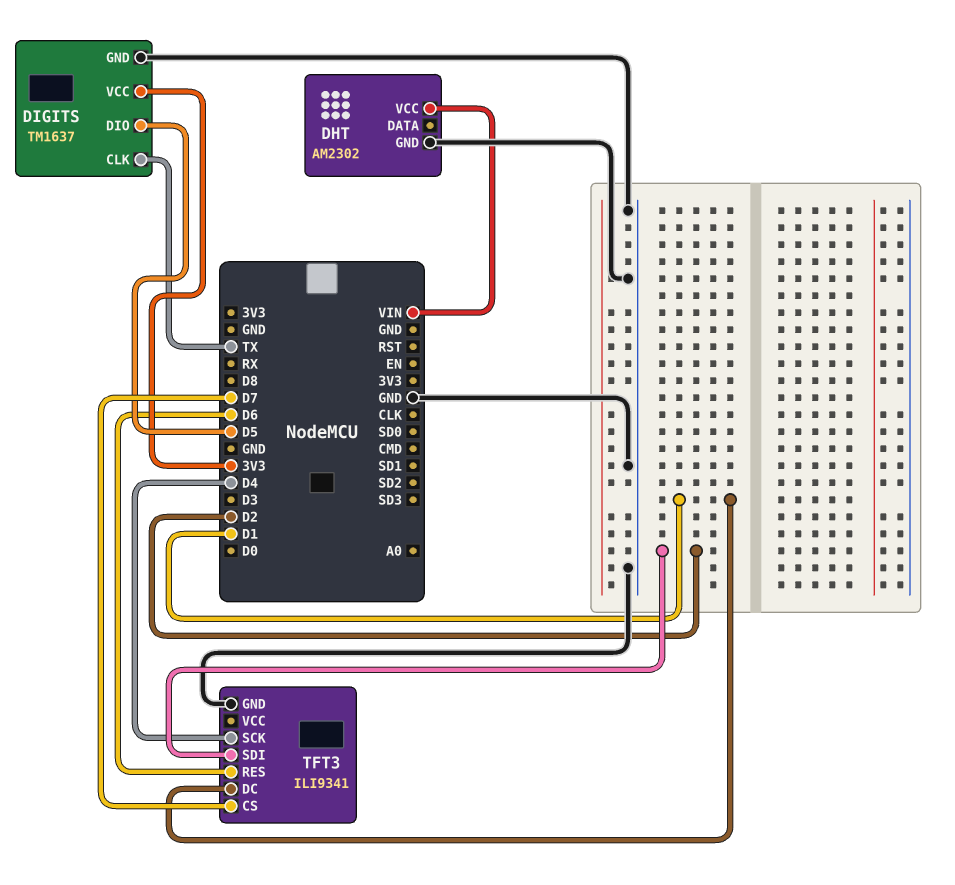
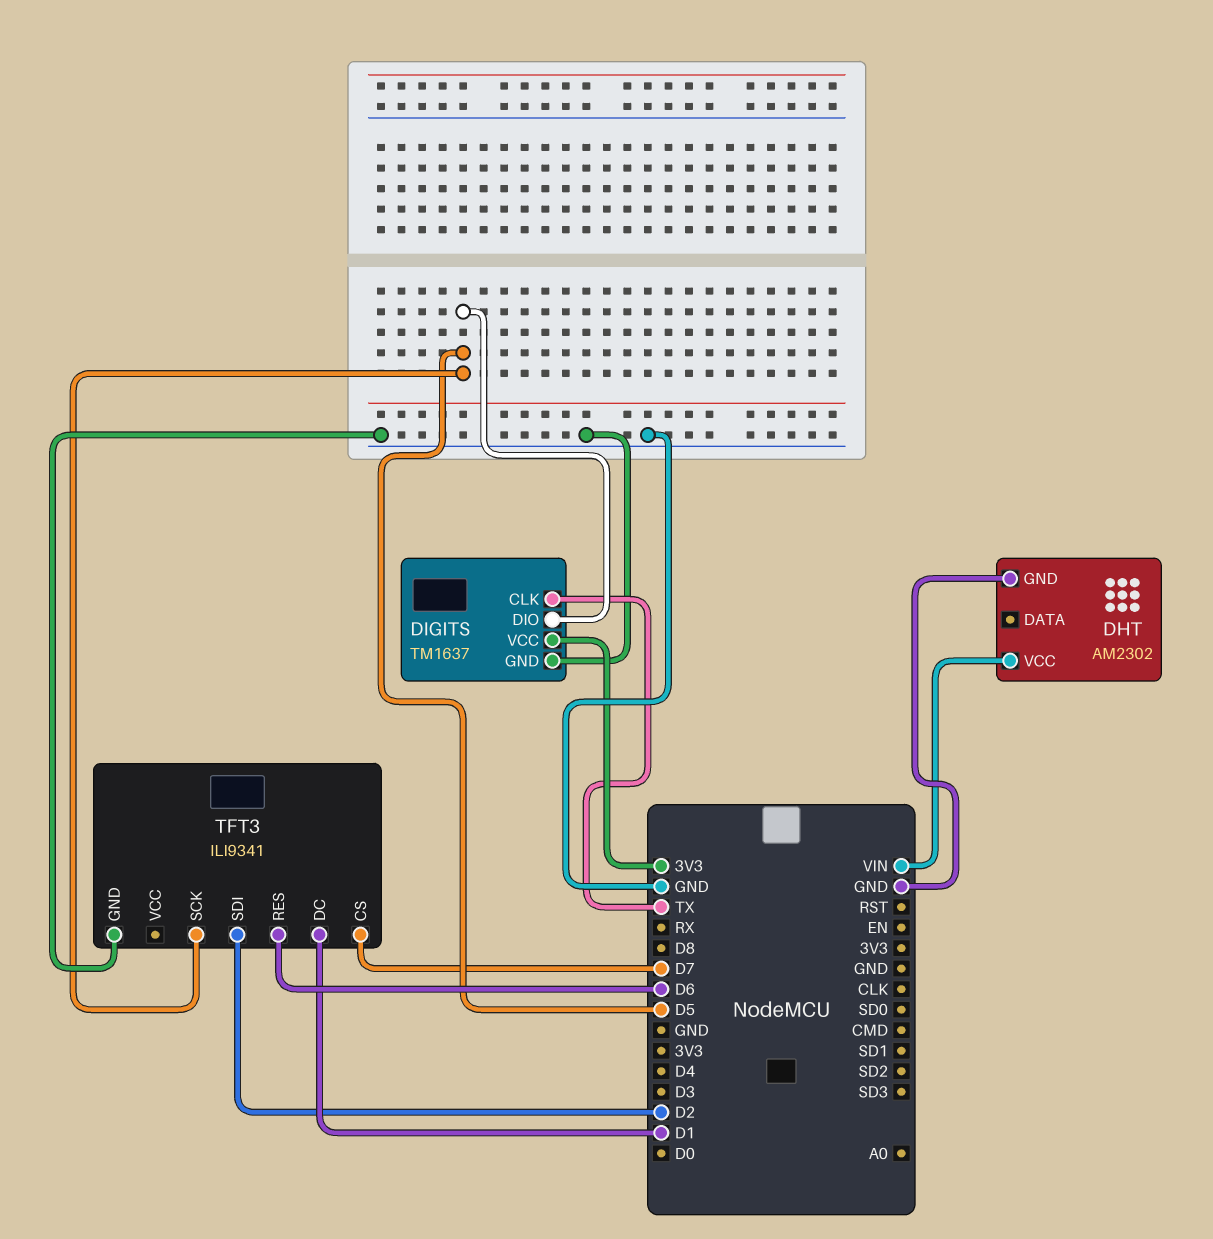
TFT3 pin SCK: D4 -> D5

